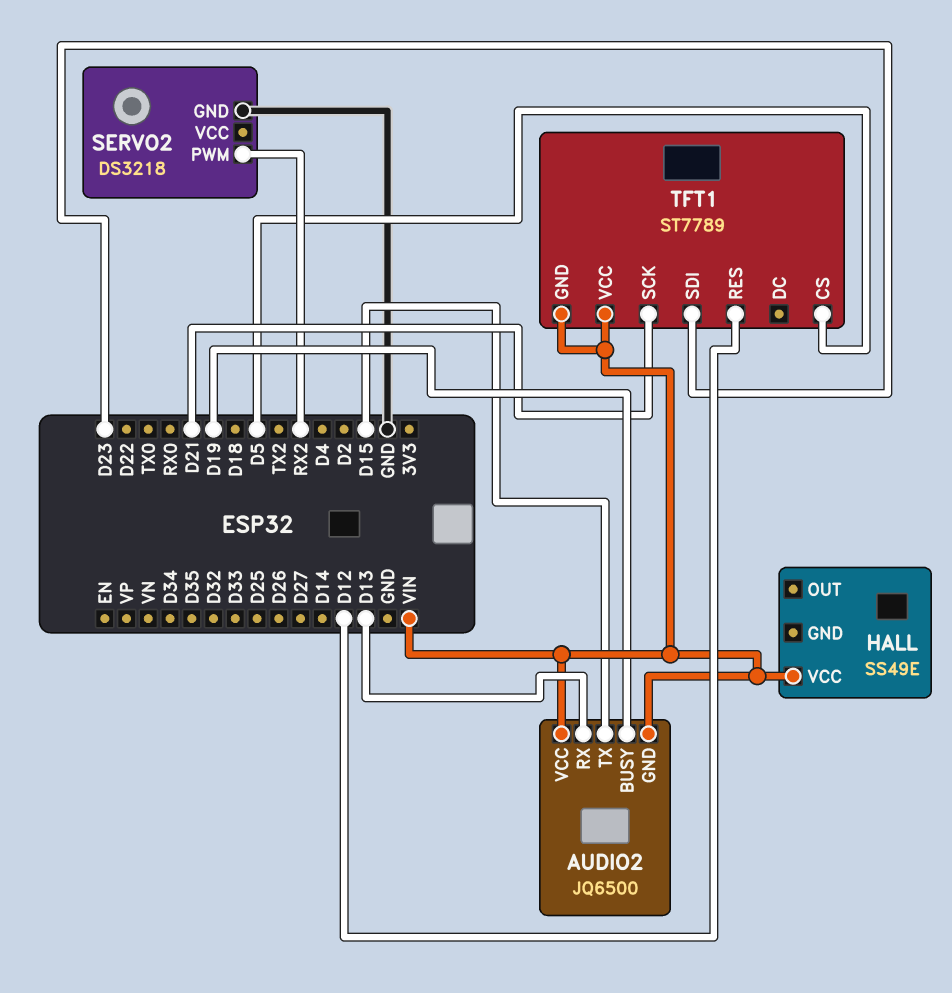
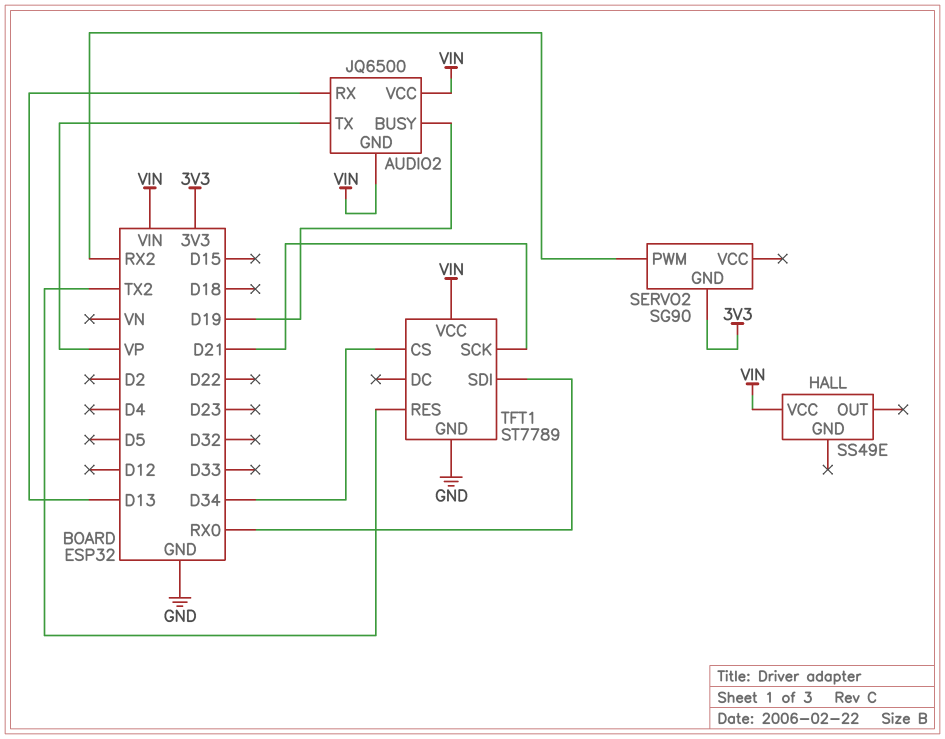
AUDIO2 pin TX: D15 -> VP
SERVO2: DS3218 -> SG90
SERVO2 pin GND: GND -> 3V3
TFT1 pin CS: D5 -> D34
TFT1 pin GND: VIN -> GND
TFT1 pin RES: D12 -> TX2
TFT1 pin SDI: D23 -> RX0

